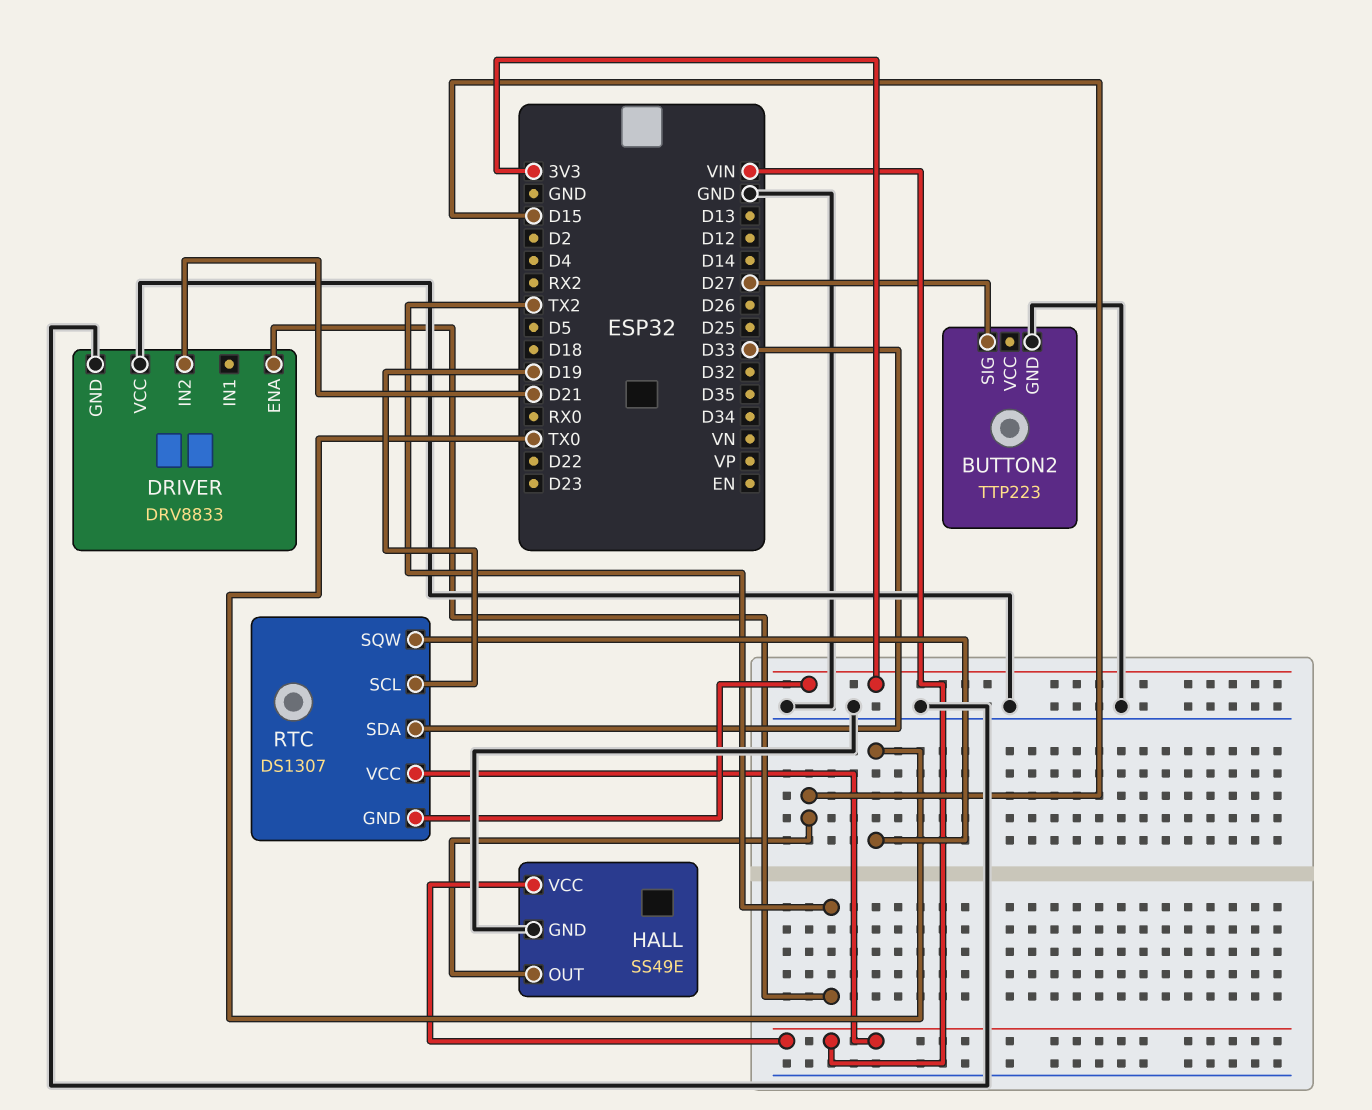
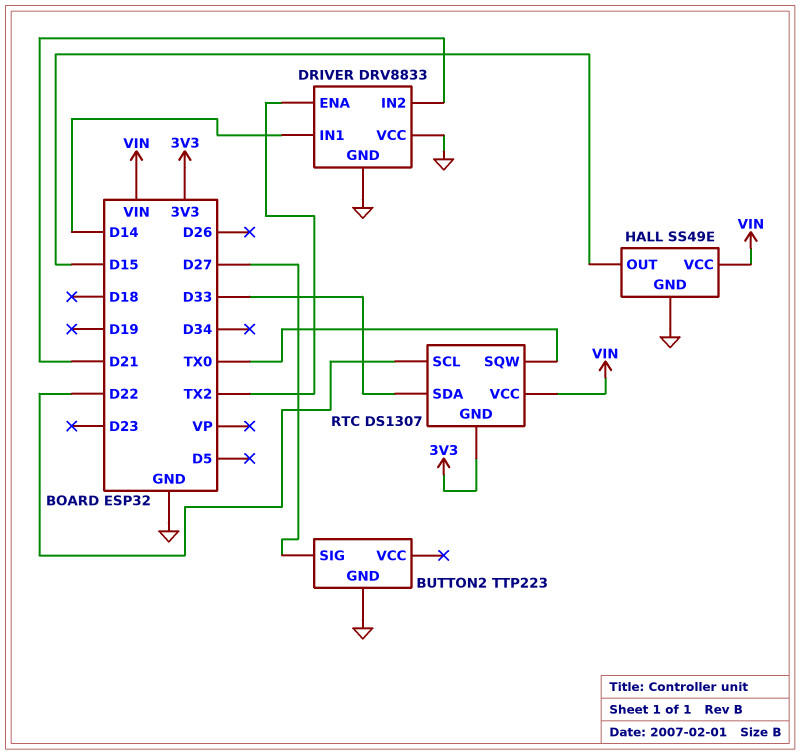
DRIVER pin IN1: none -> D14
RTC pin SCL: D19 -> D22

